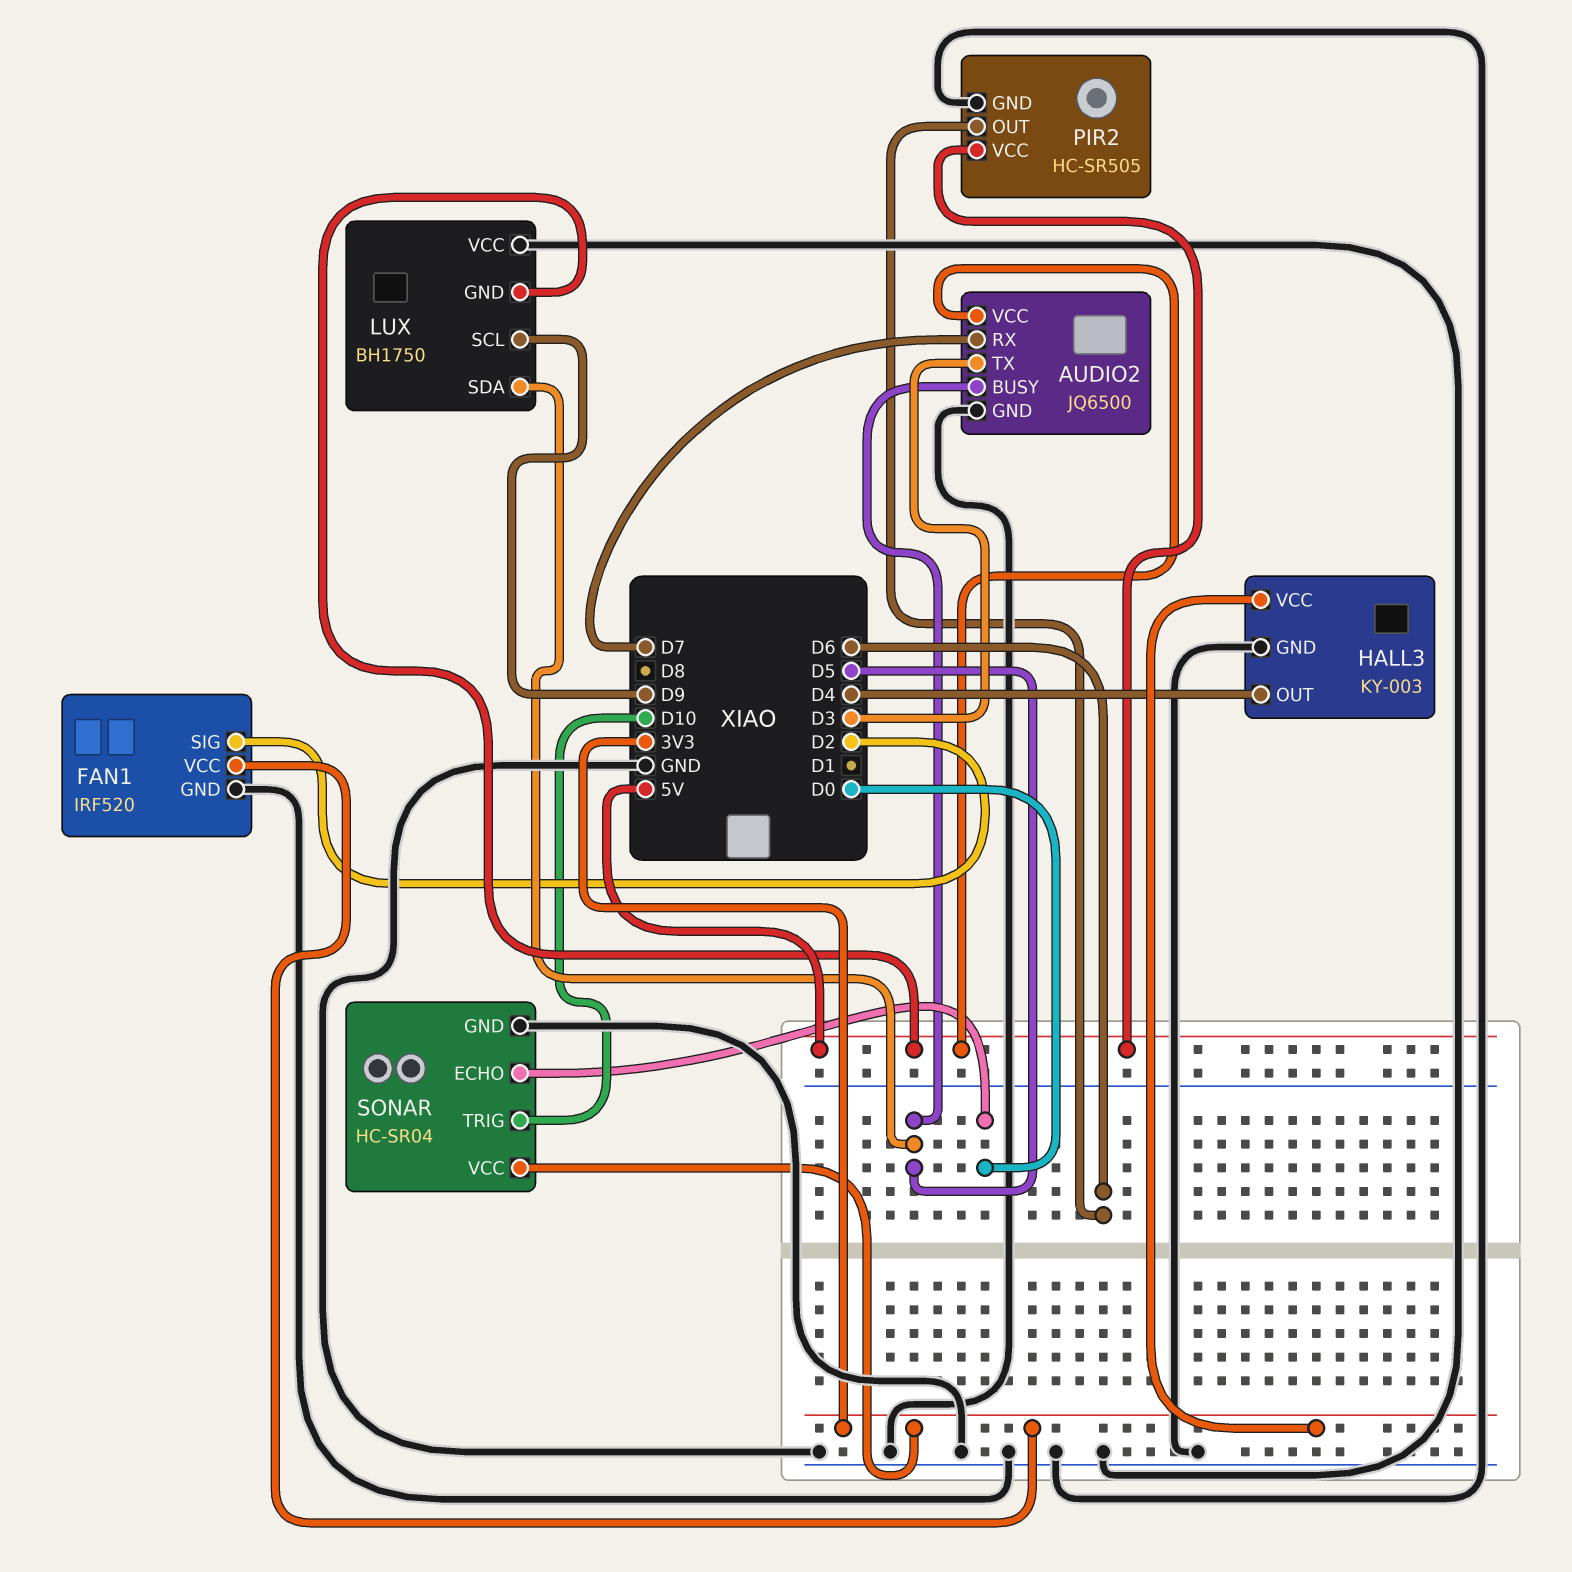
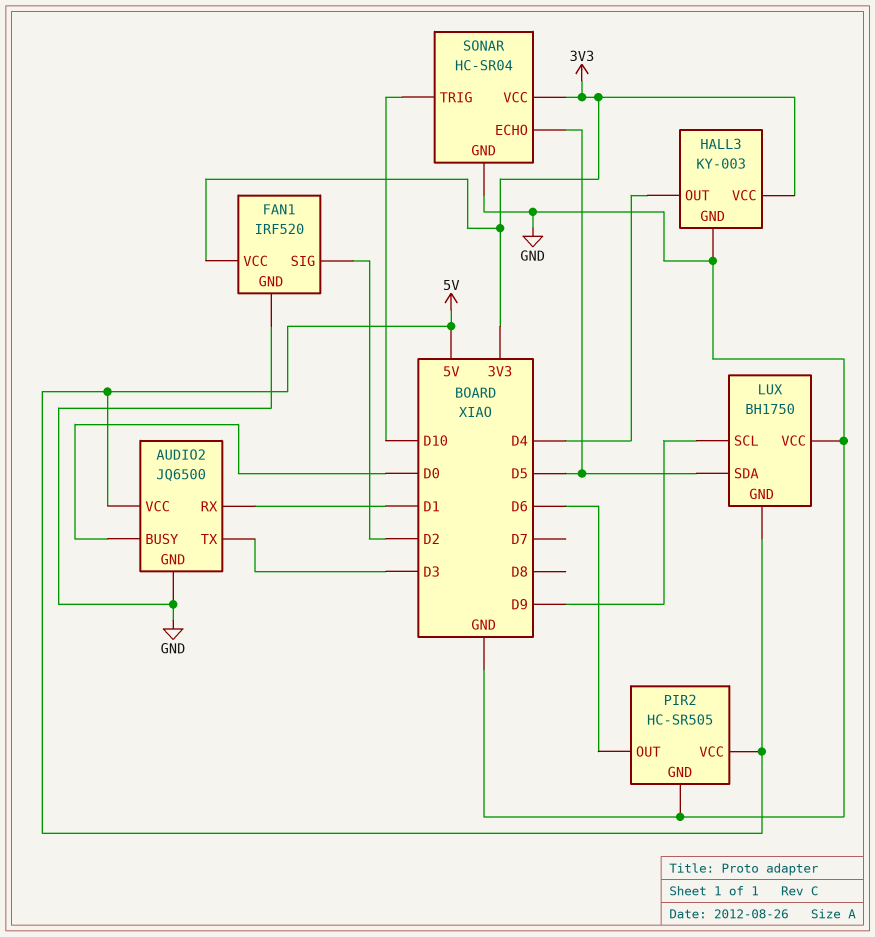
AUDIO2 pin BUSY: D5 -> D0
AUDIO2 pin RX: D7 -> D1
SONAR pin ECHO: D0 -> D5

